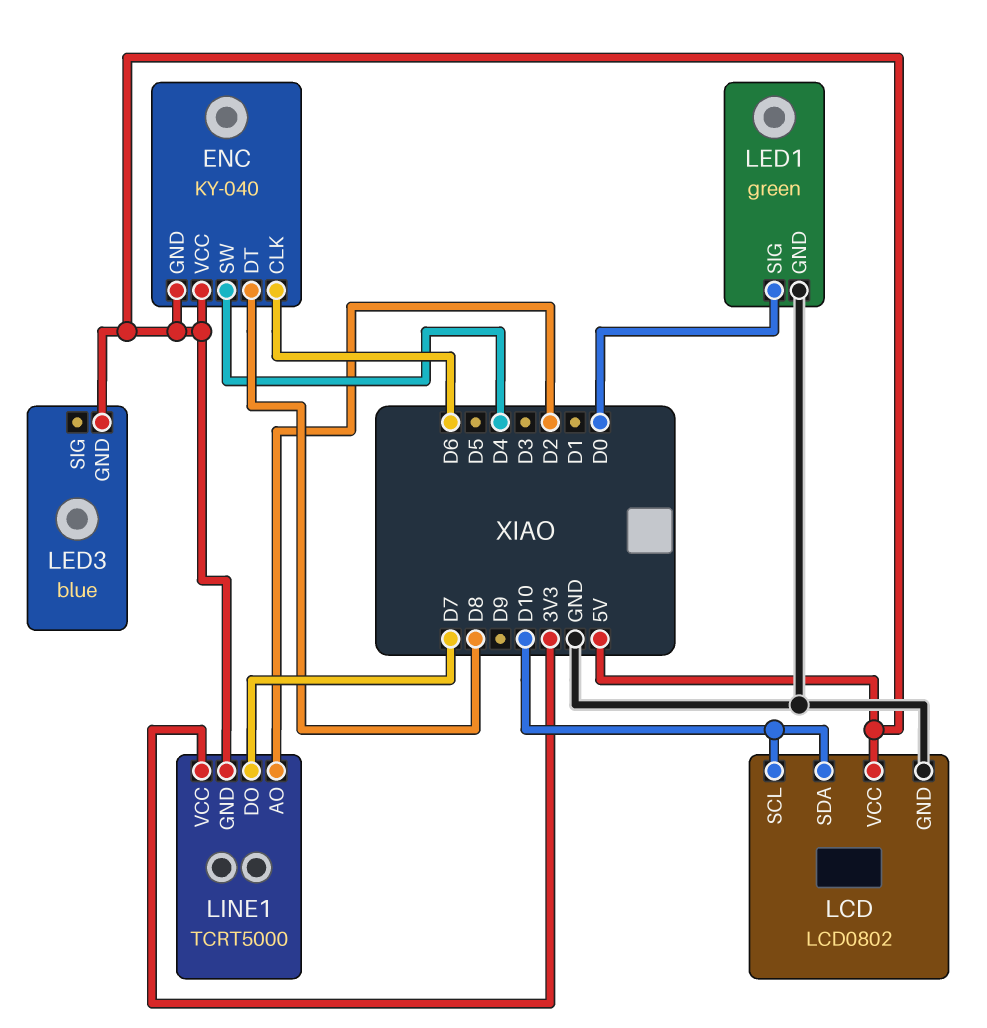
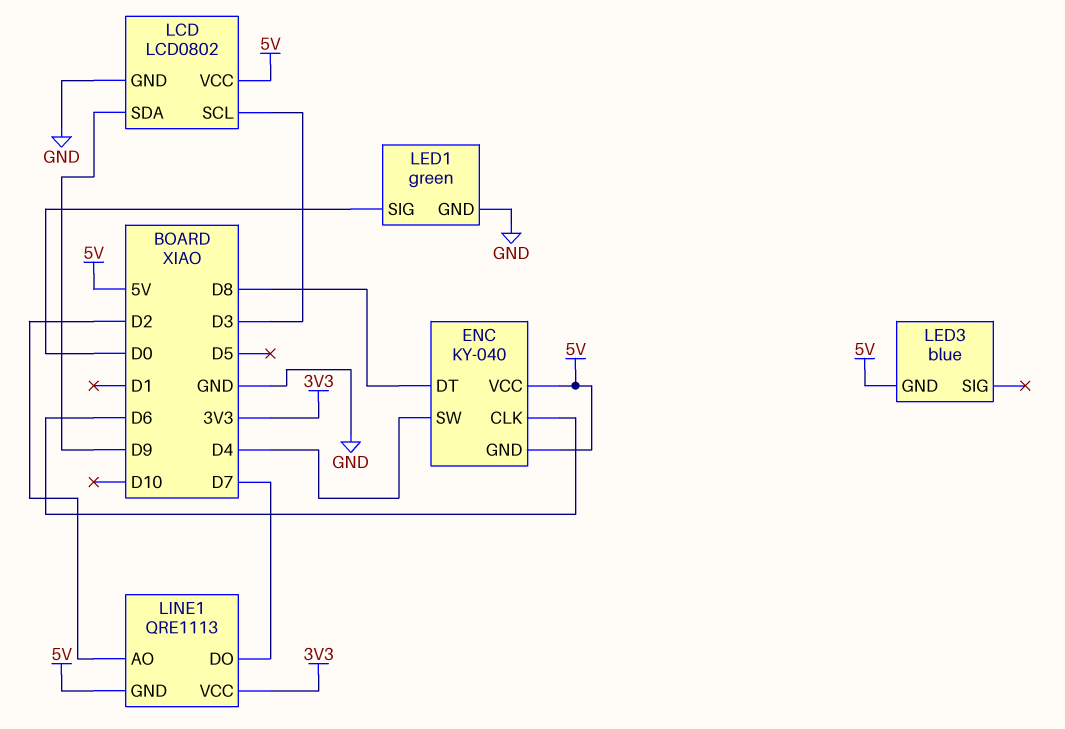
LCD pin SCL: D10 -> D3
LCD pin SDA: D10 -> D9
LINE1: TCRT5000 -> QRE1113

